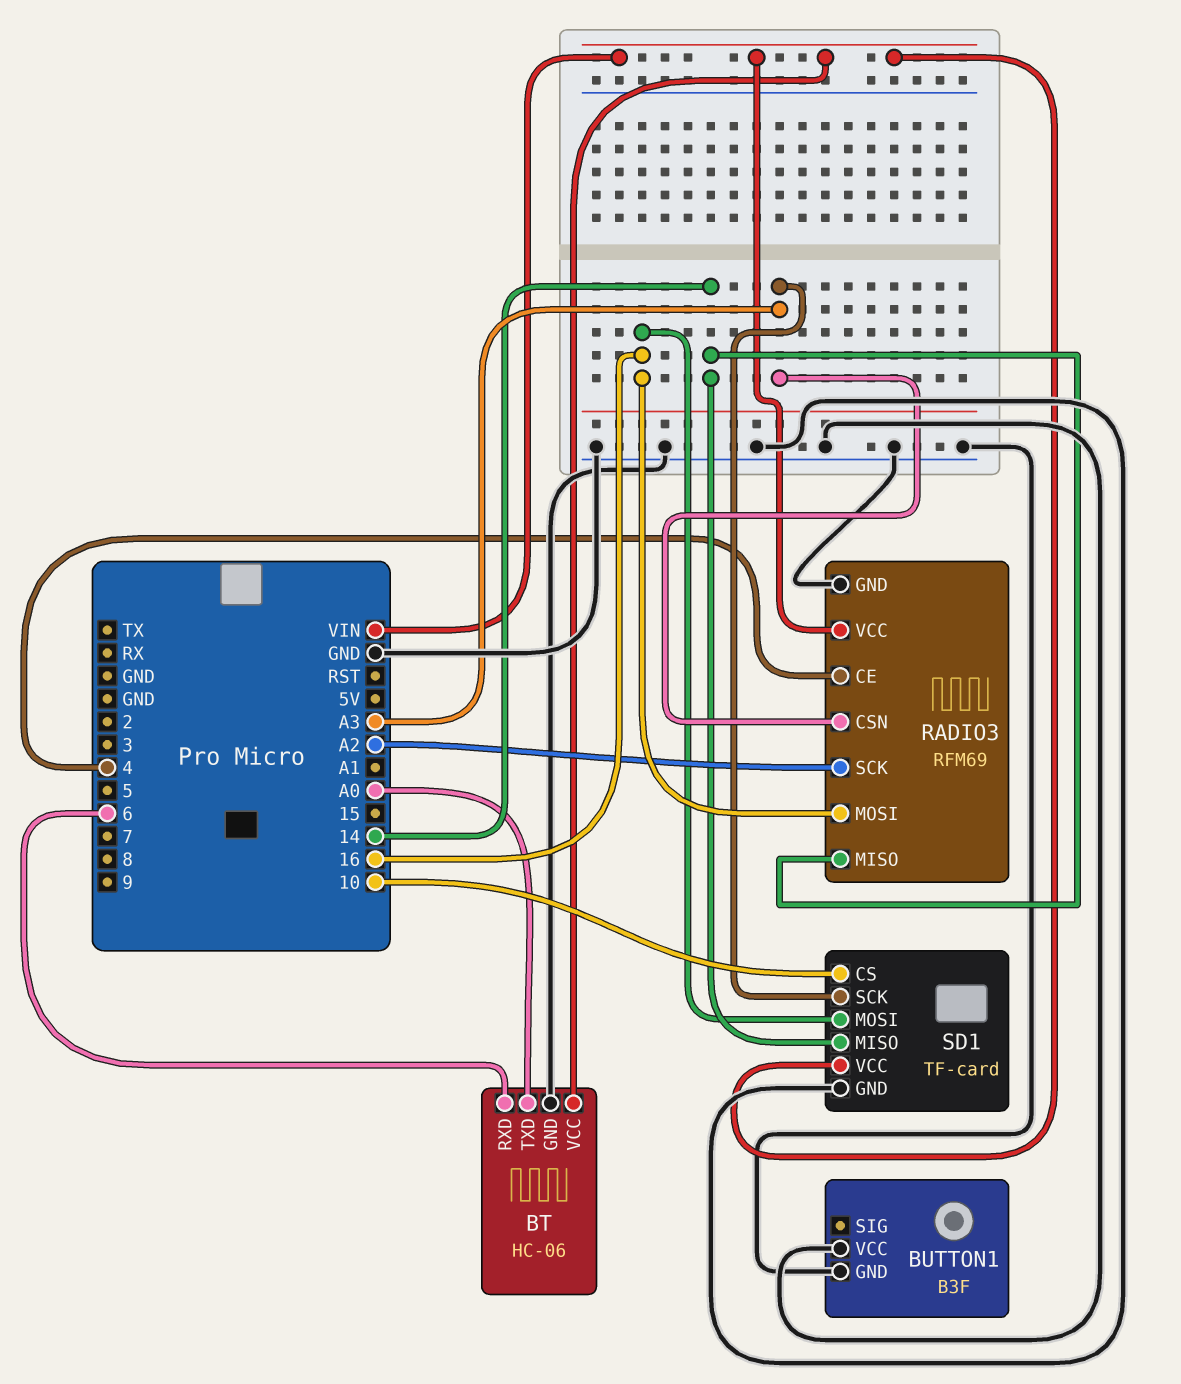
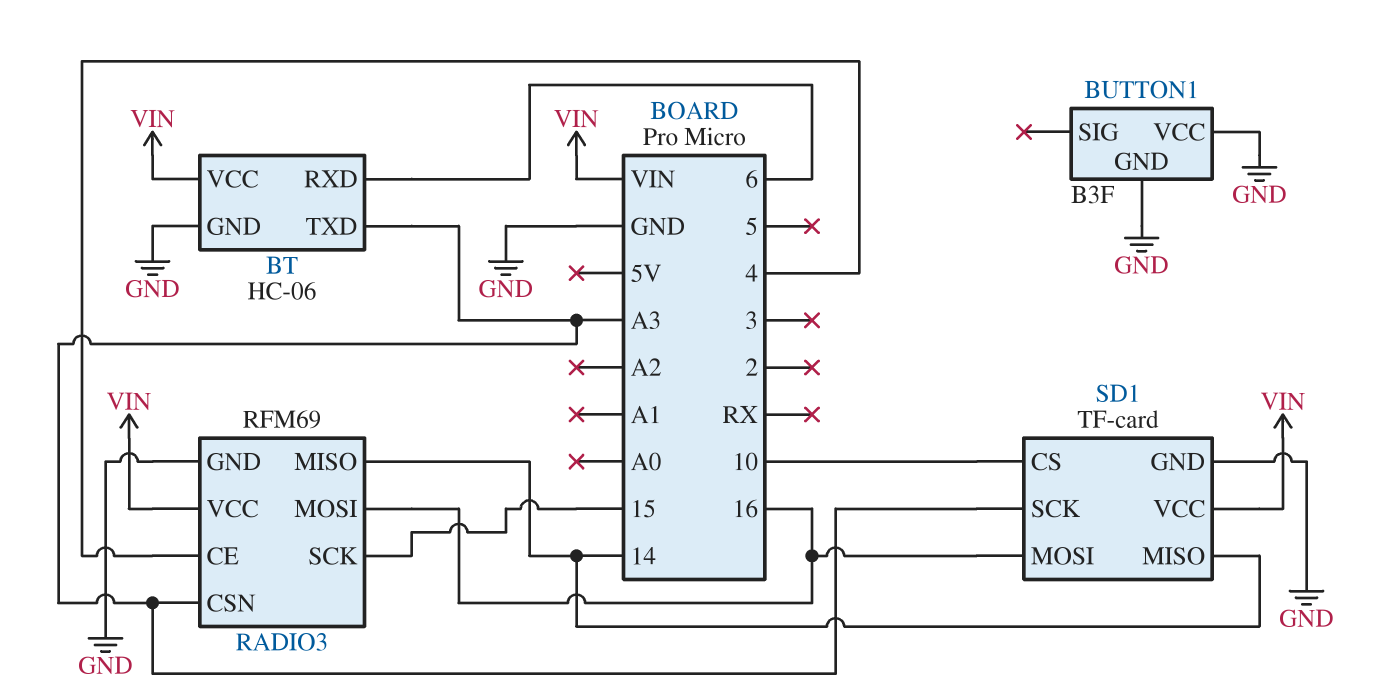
BT pin TXD: A0 -> A3
RADIO3 pin SCK: A2 -> 15

